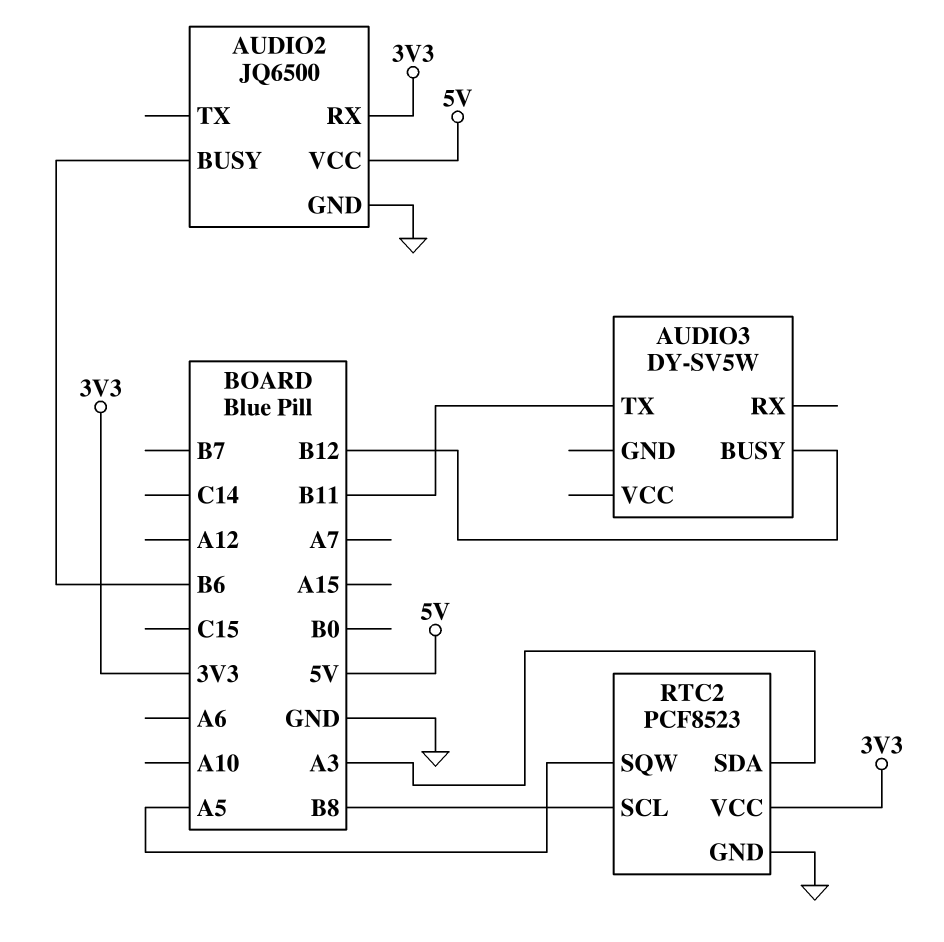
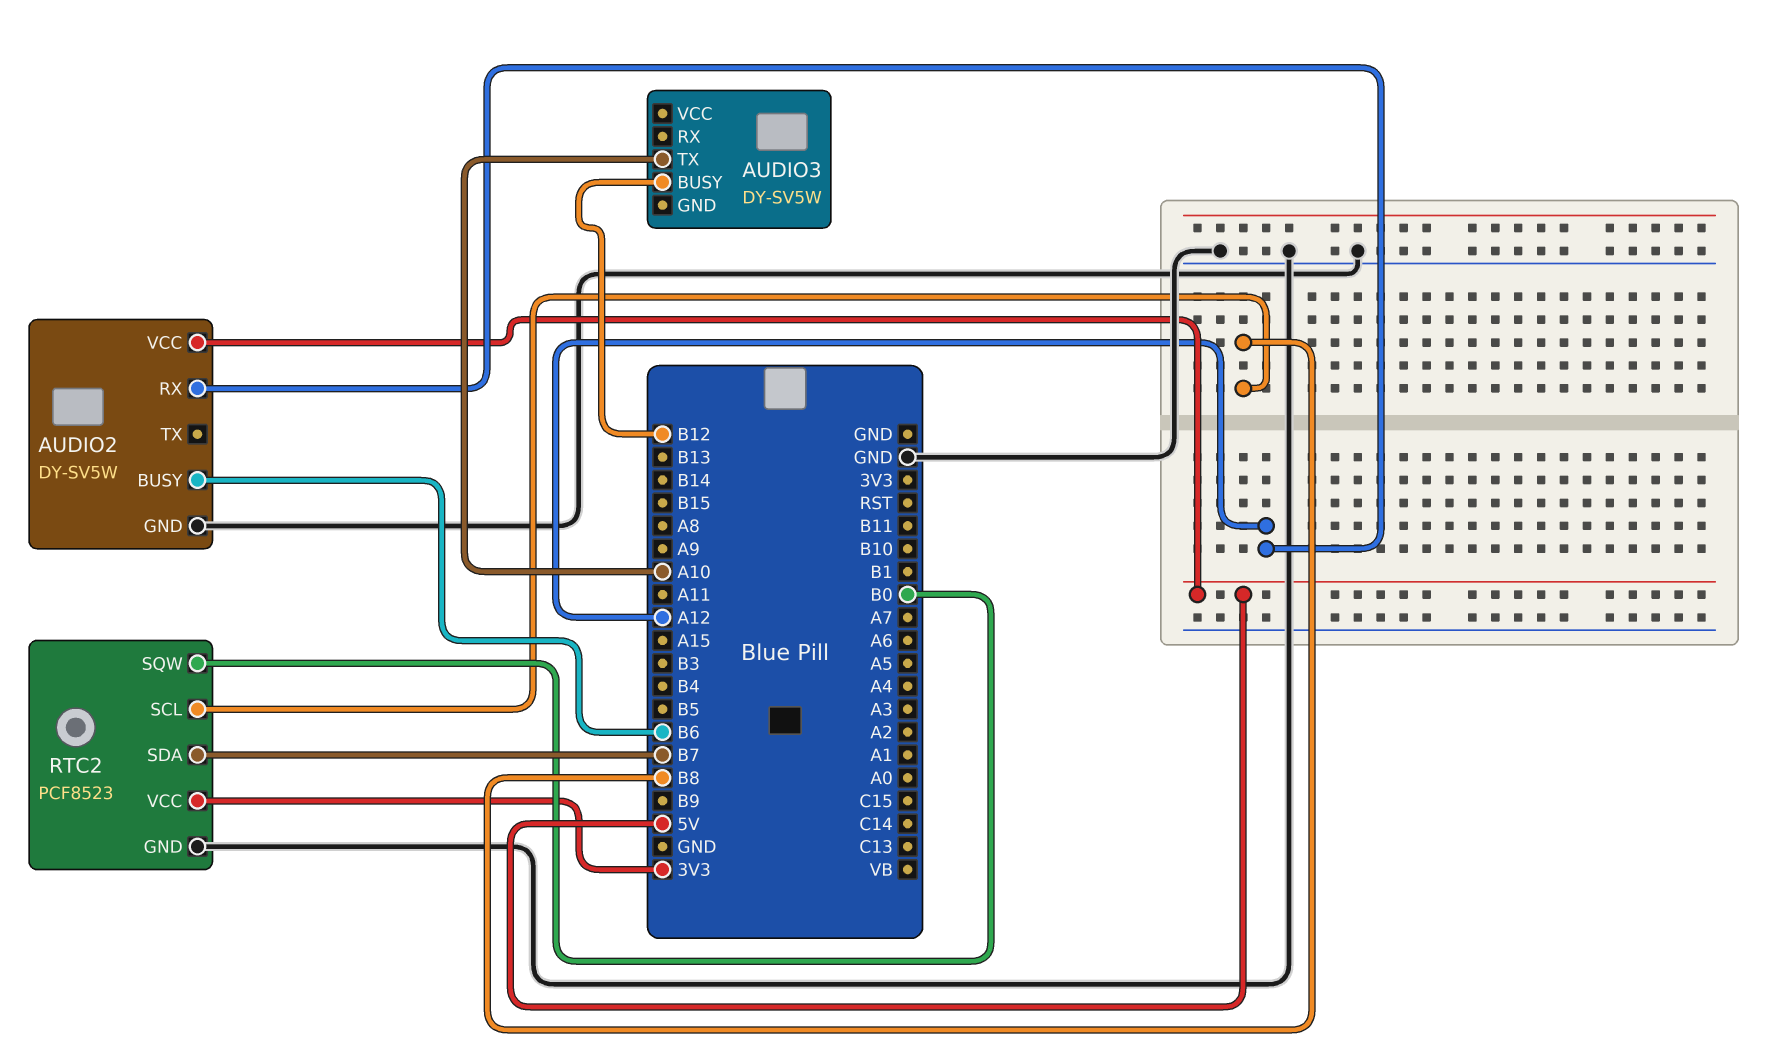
AUDIO2: JQ6500 -> DY-SV5W
AUDIO2 pin RX: 3V3 -> A12
AUDIO3 pin TX: B11 -> A10
RTC2 pin SDA: A3 -> B7
RTC2 pin SQW: A5 -> B0

